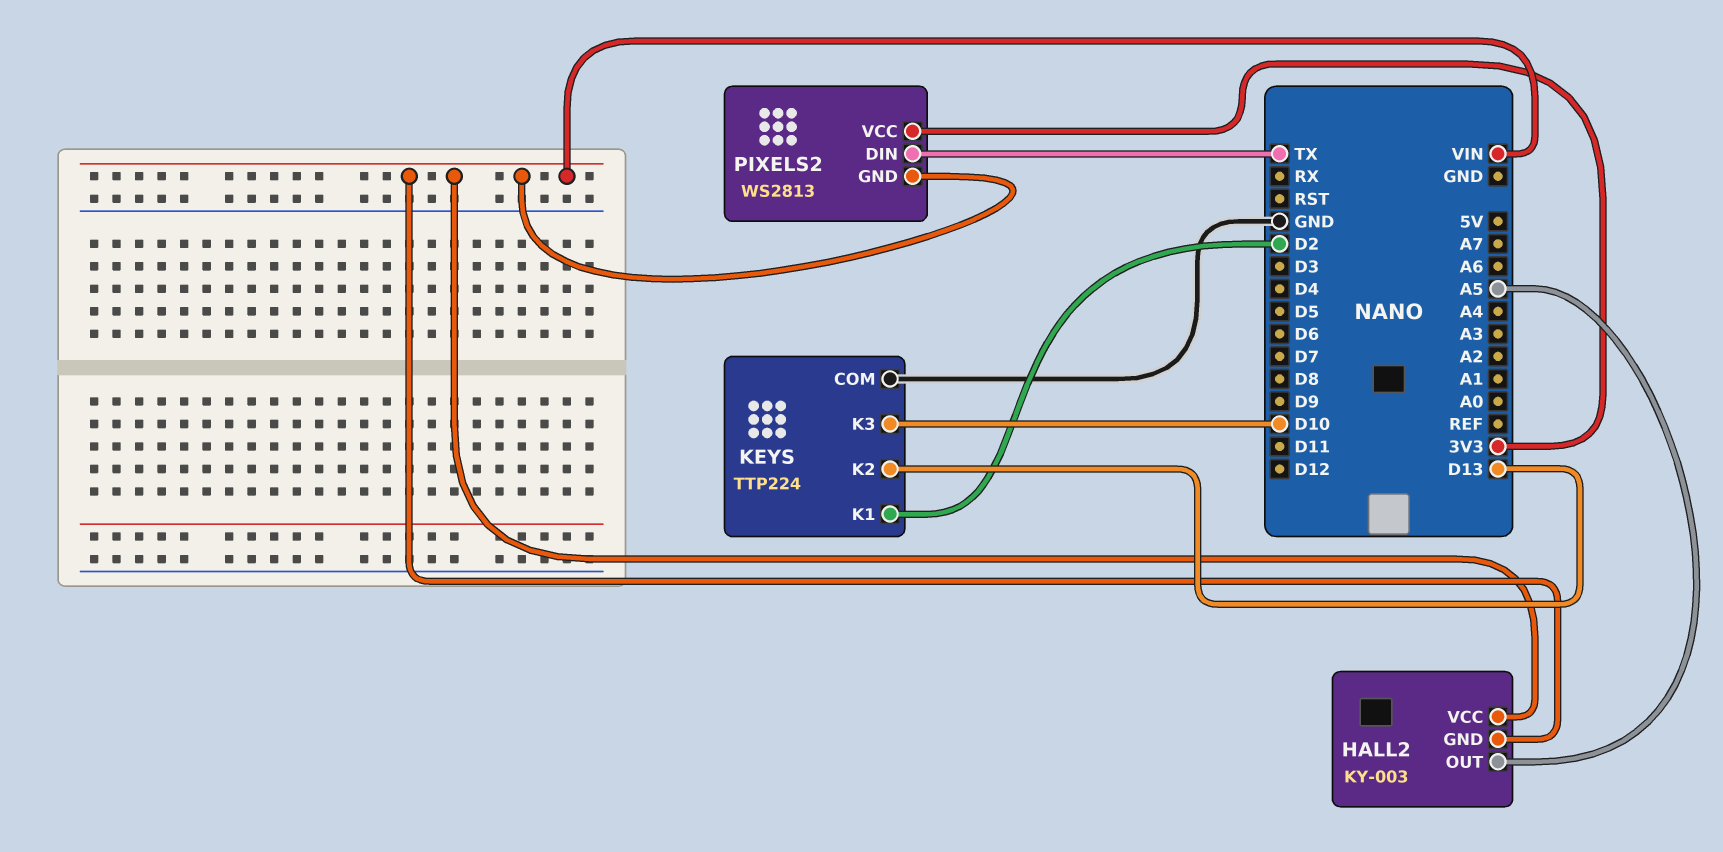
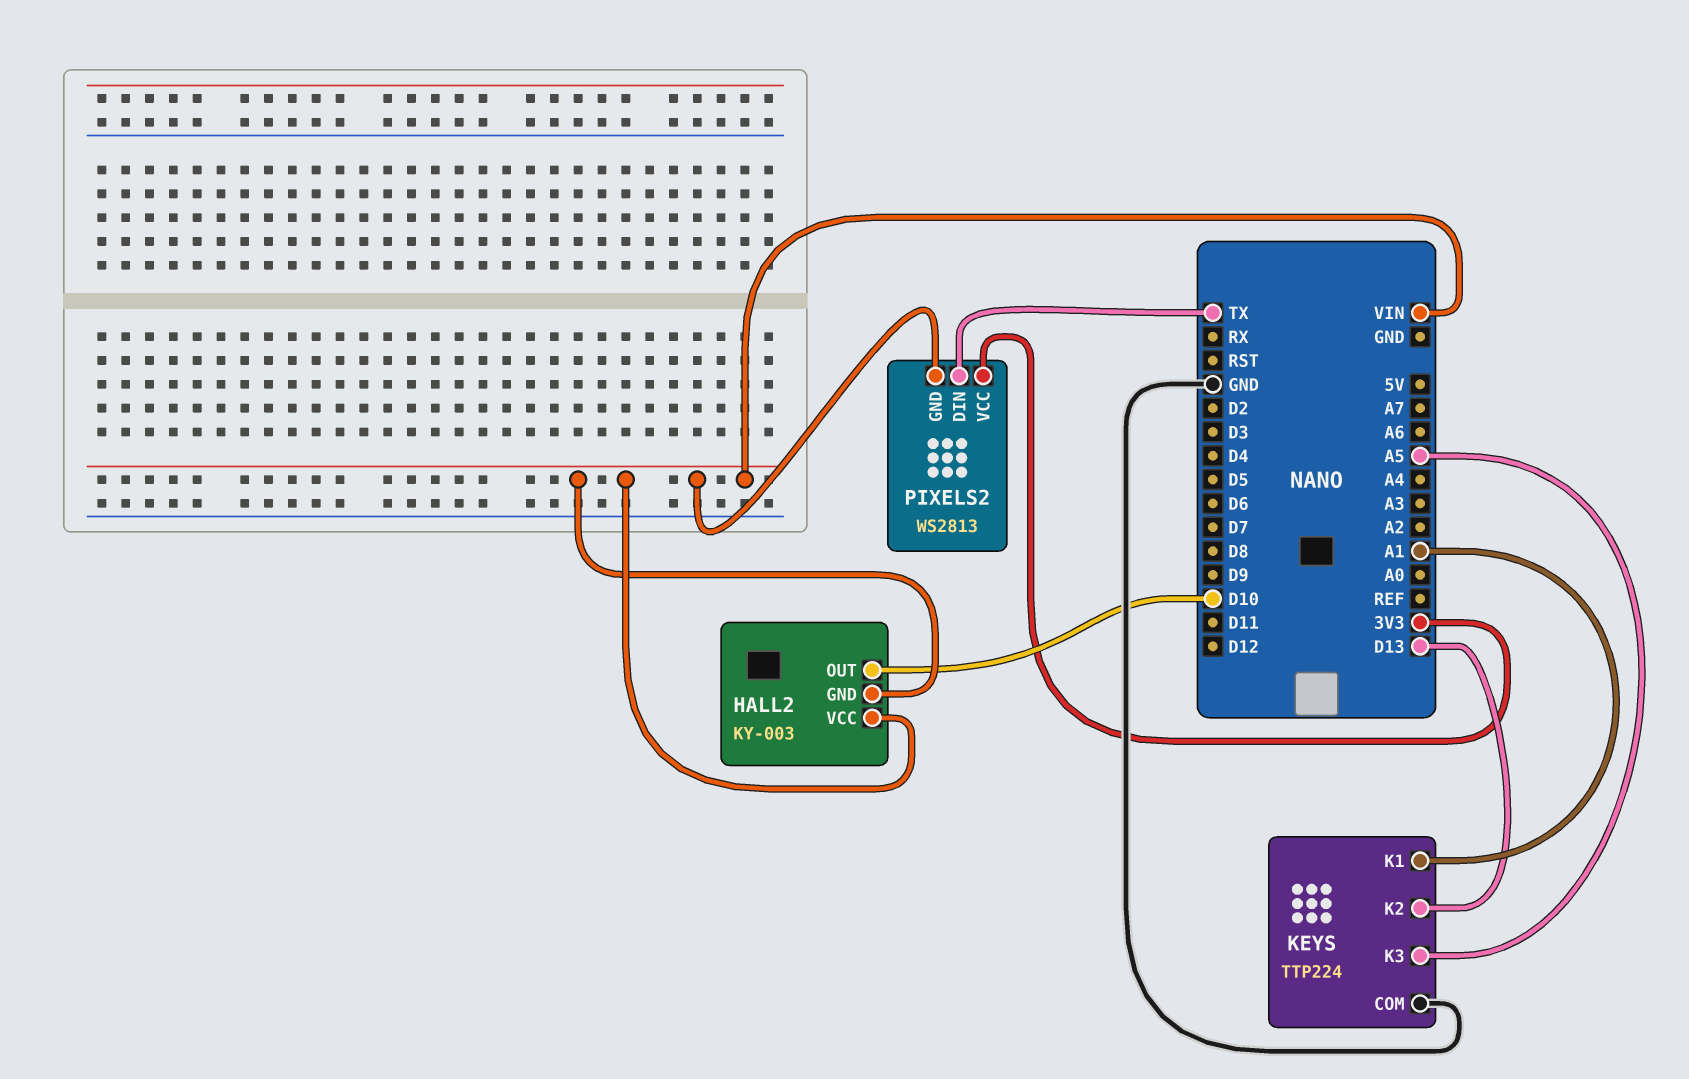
HALL2 pin OUT: A5 -> D10
KEYS pin K1: D2 -> A1
KEYS pin K3: D10 -> A5

